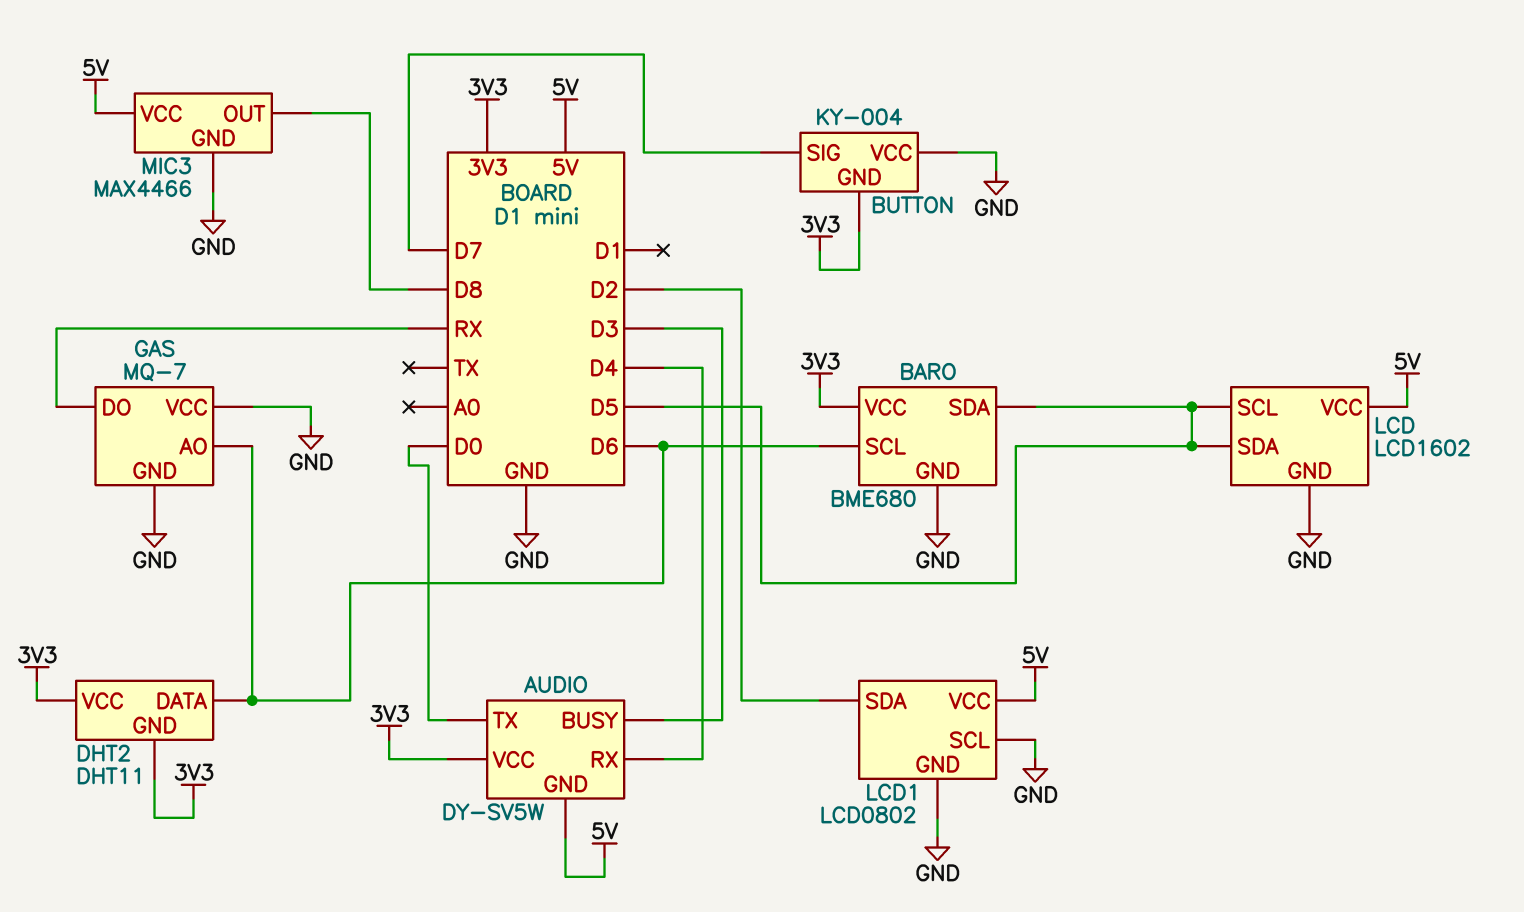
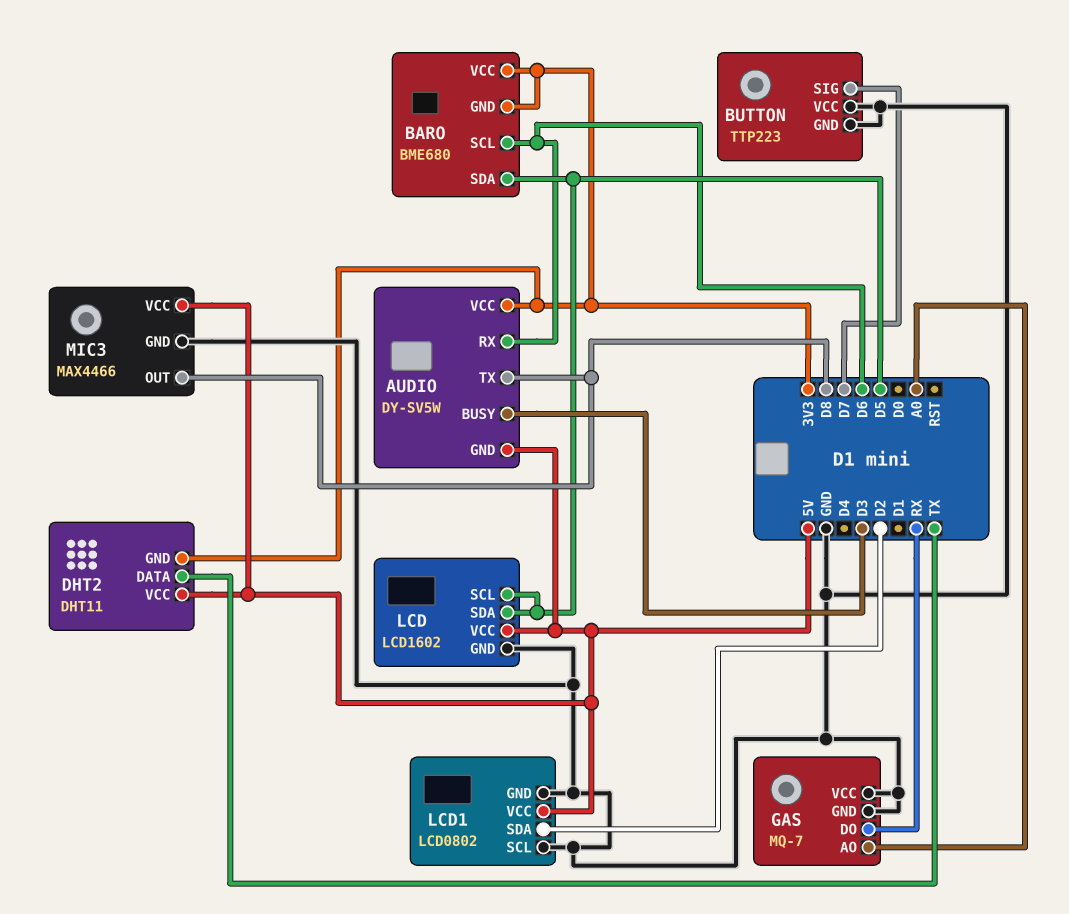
AUDIO pin RX: D4 -> D6
AUDIO pin TX: D0 -> D8
BARO pin GND: GND -> 3V3
BUTTON: KY-004 -> TTP223
BUTTON pin GND: 3V3 -> GND
DHT2 pin DATA: D6 -> TX
DHT2 pin VCC: 3V3 -> 5V
GAS pin AO: D6 -> A0

